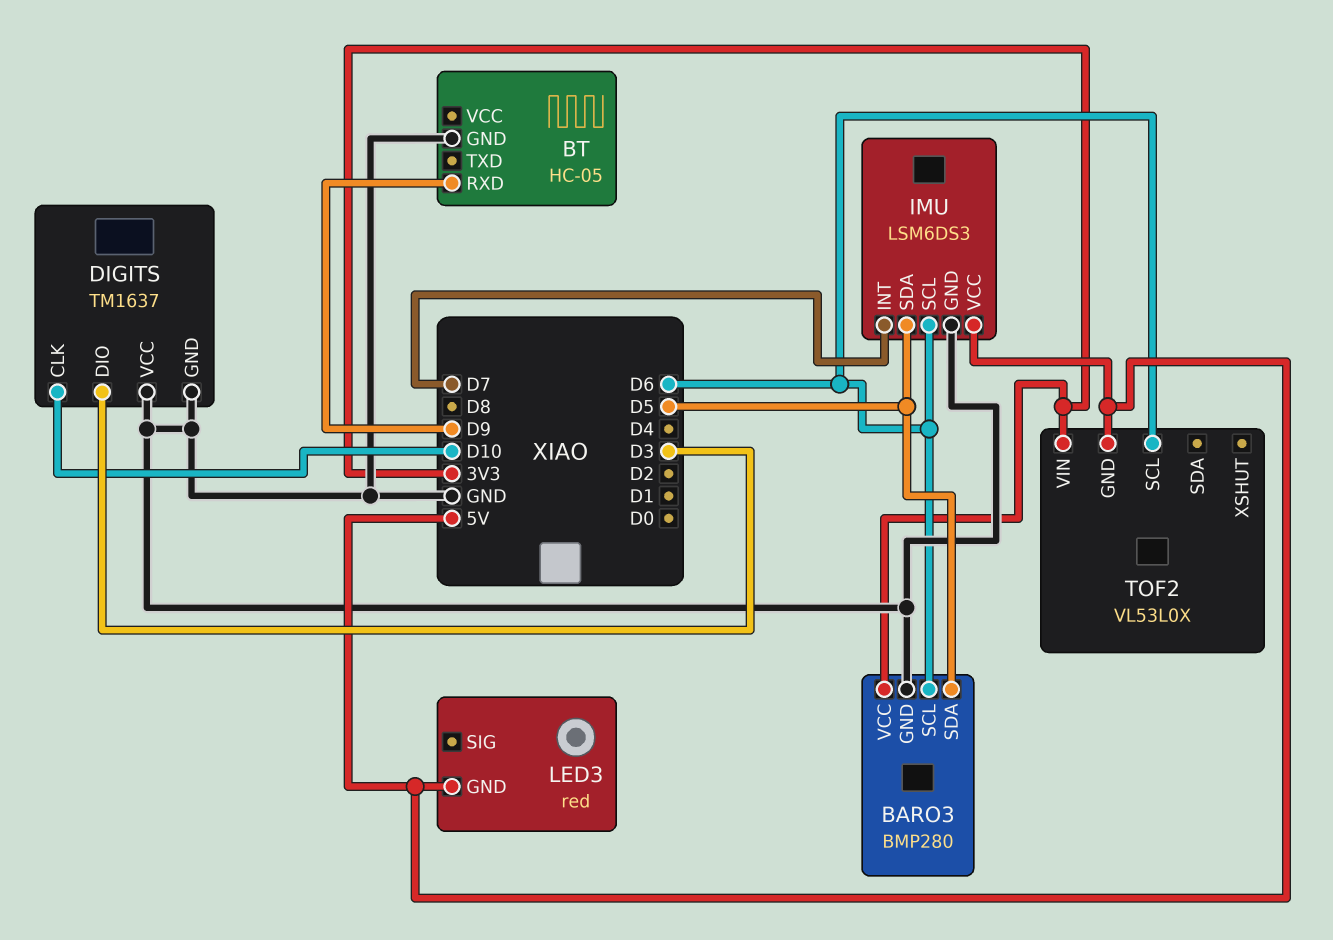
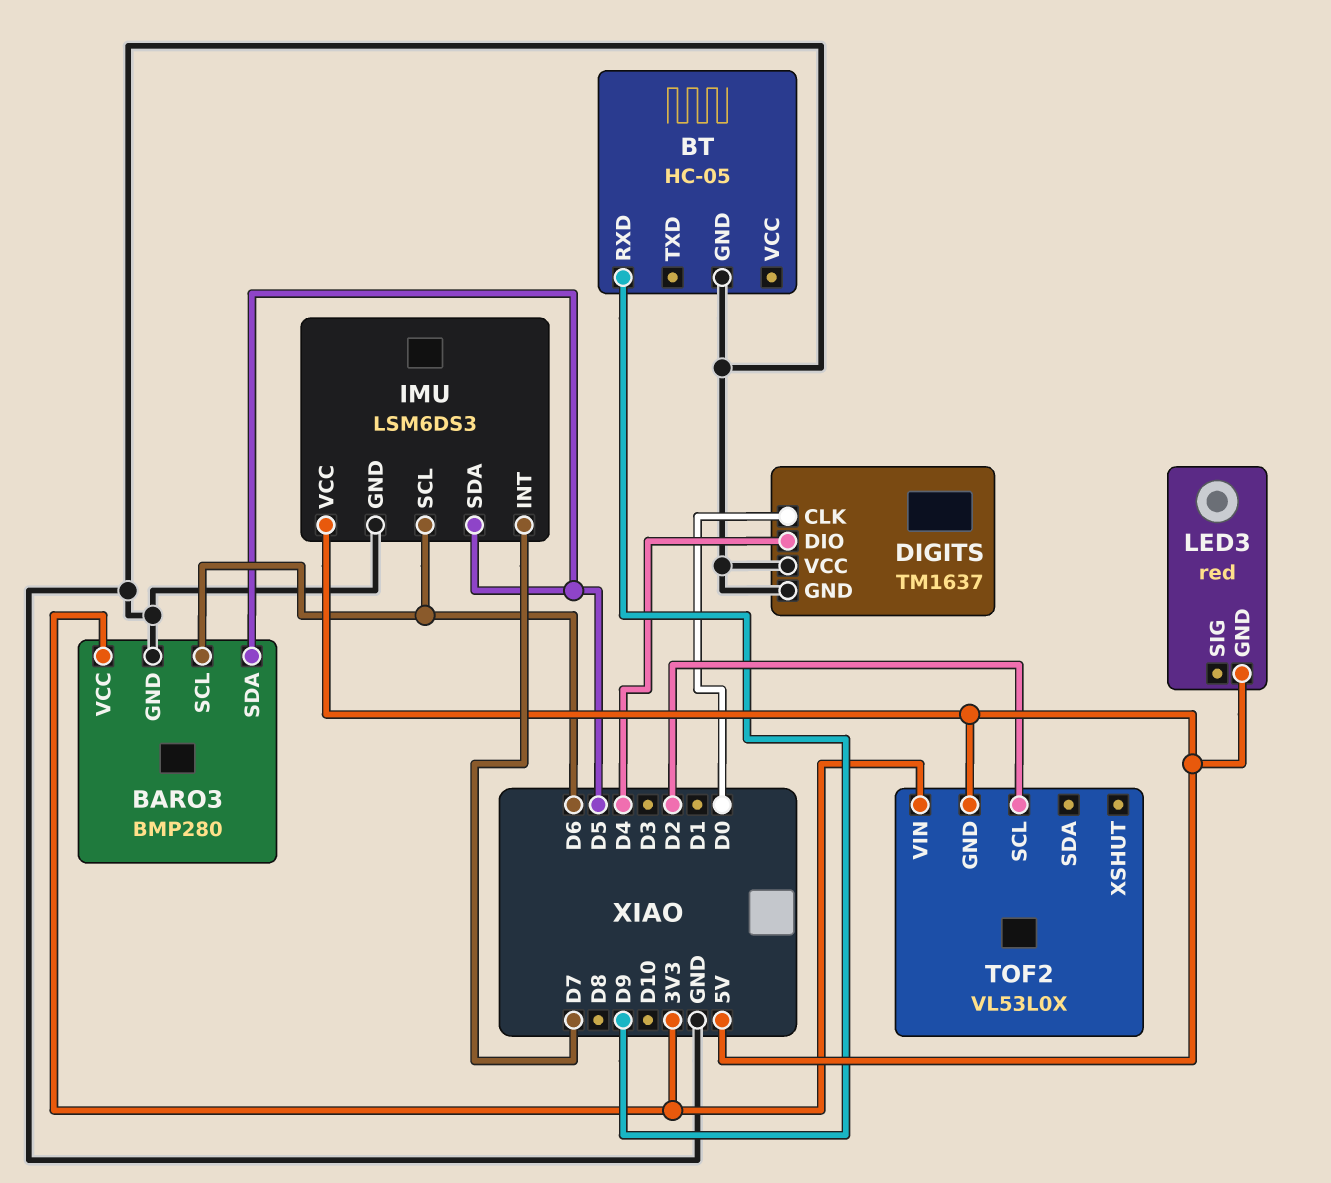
DIGITS pin CLK: D10 -> D0
DIGITS pin DIO: D3 -> D4
TOF2 pin SCL: D6 -> D2

